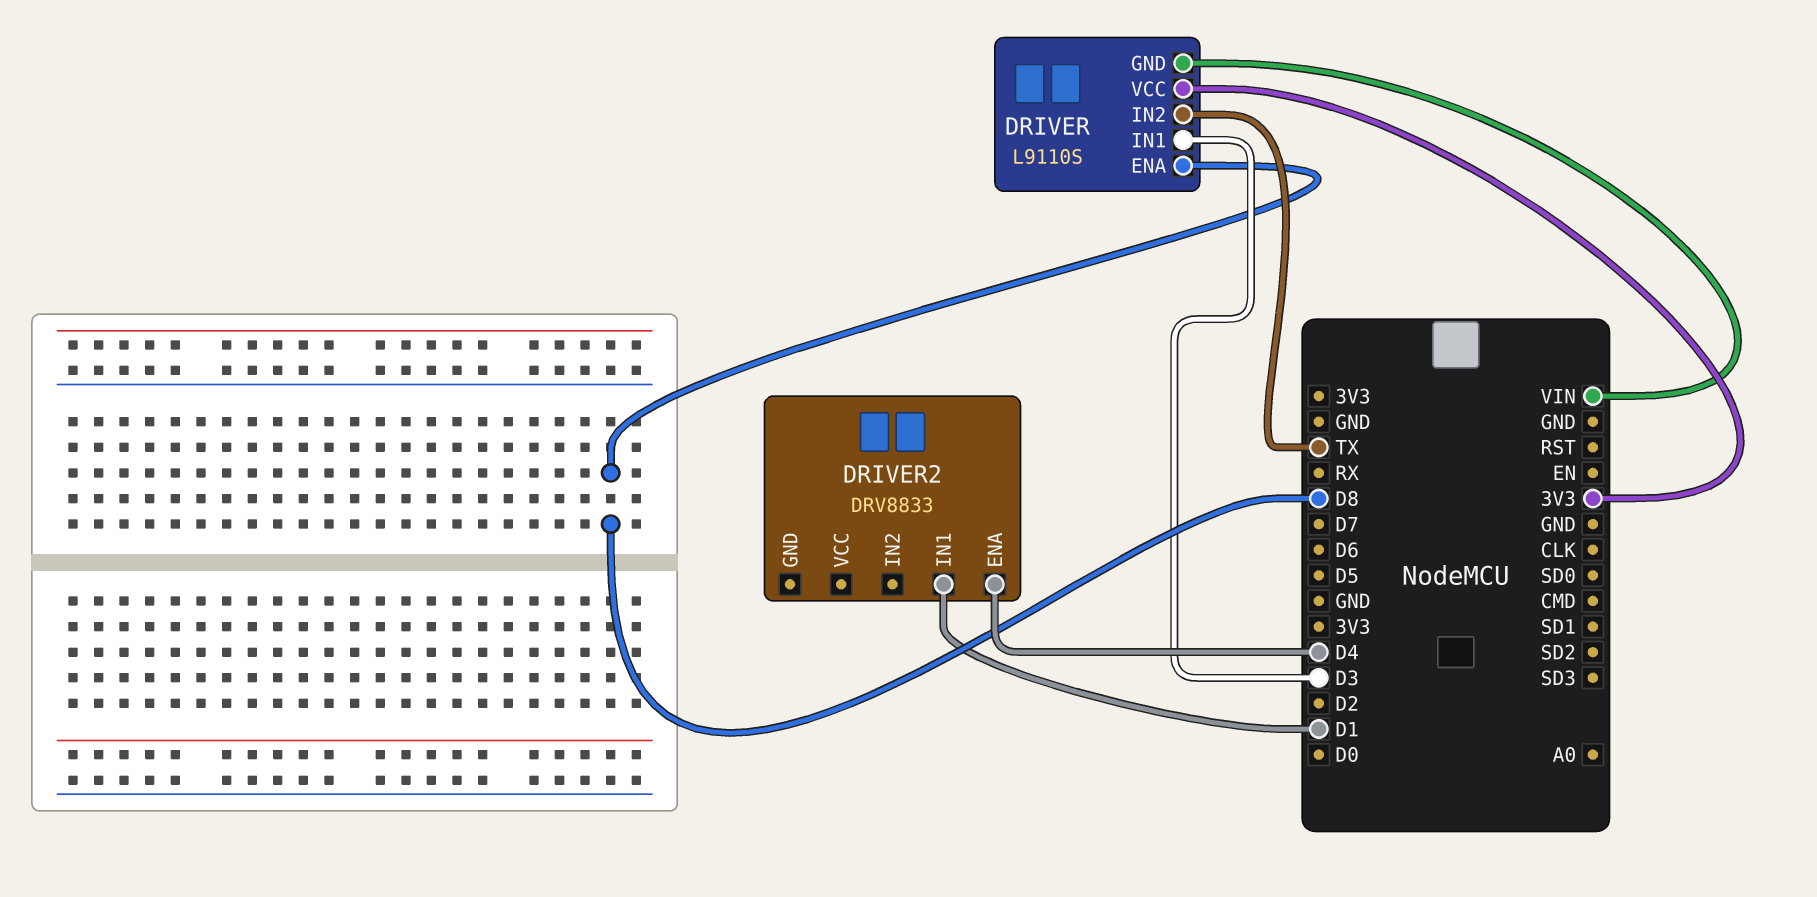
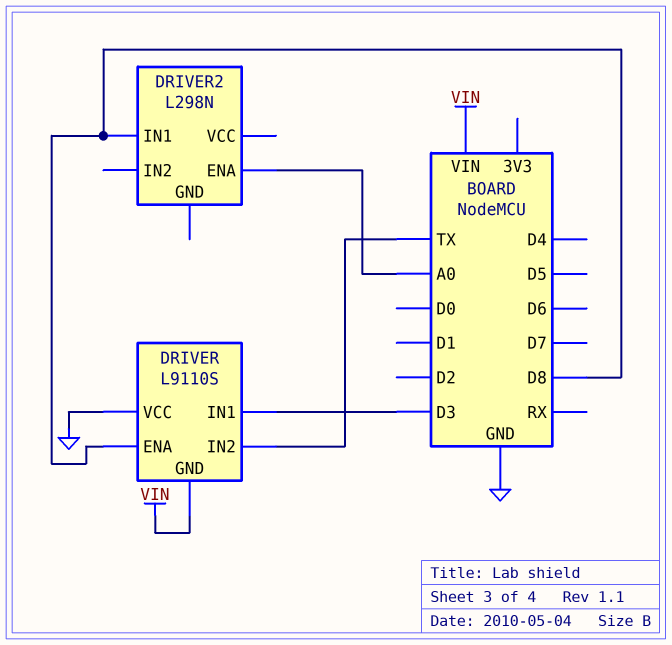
DRIVER pin VCC: 3V3 -> GND
DRIVER2: DRV8833 -> L298N
DRIVER2 pin ENA: D4 -> A0
DRIVER2 pin IN1: D1 -> D8

